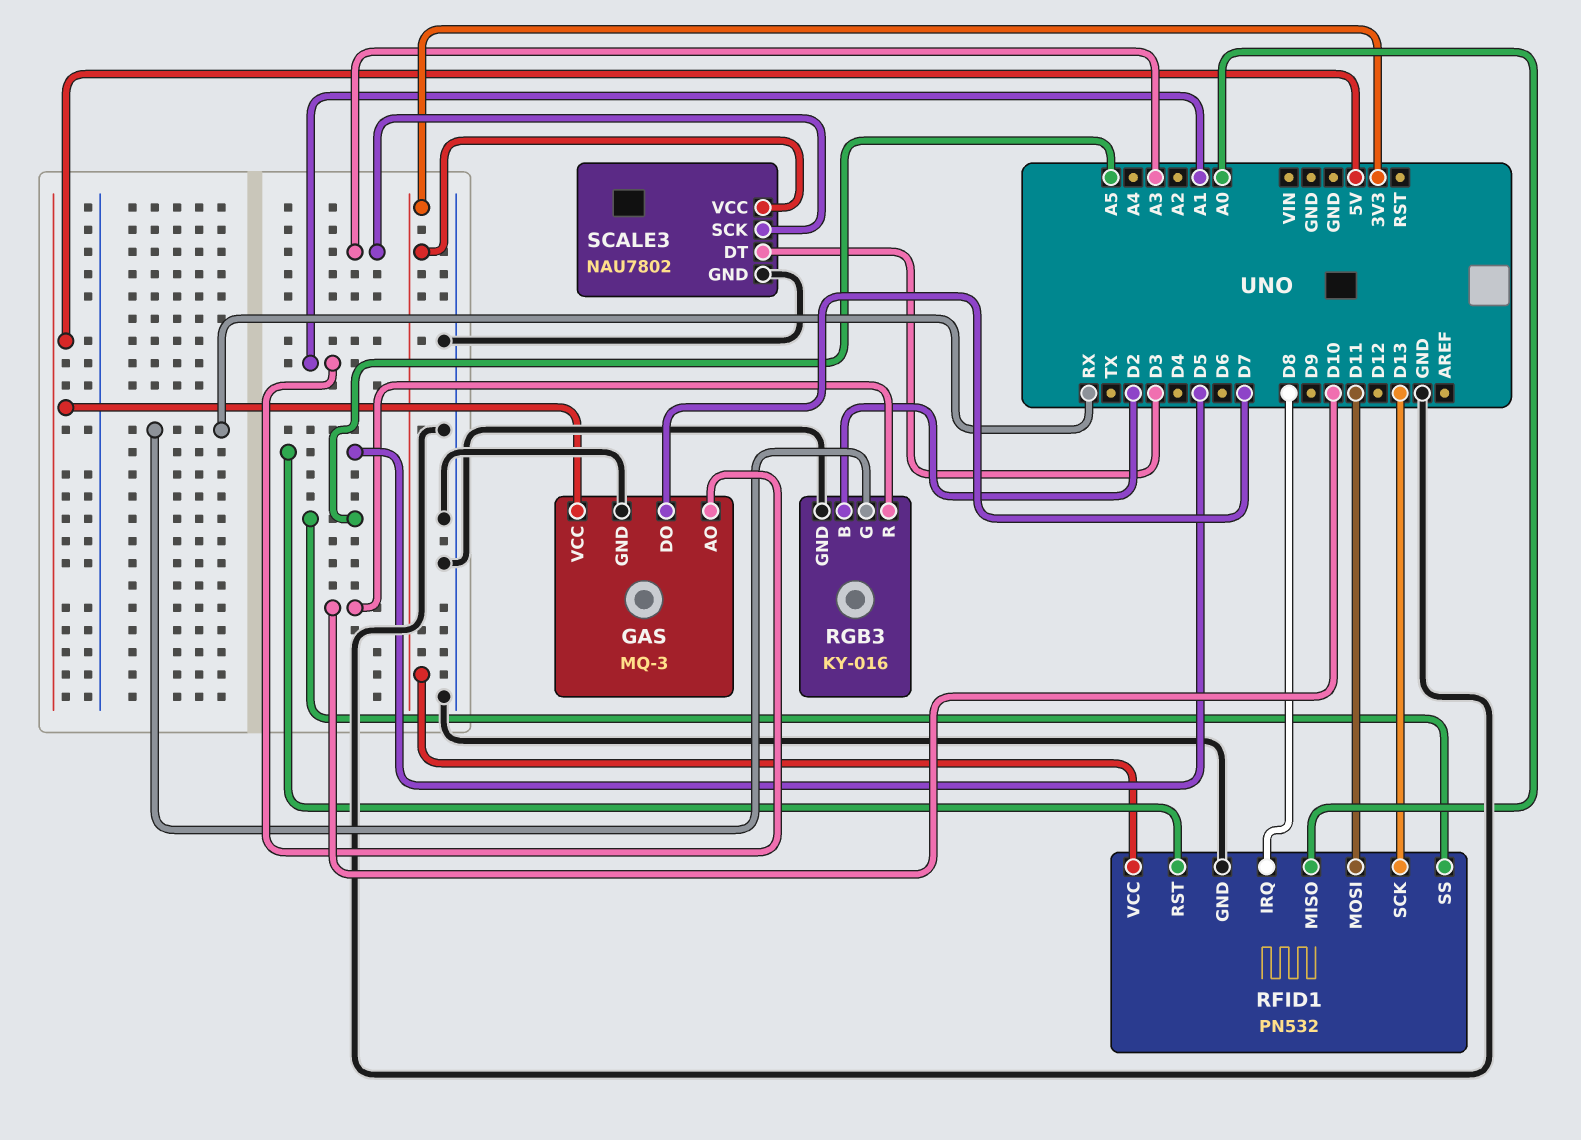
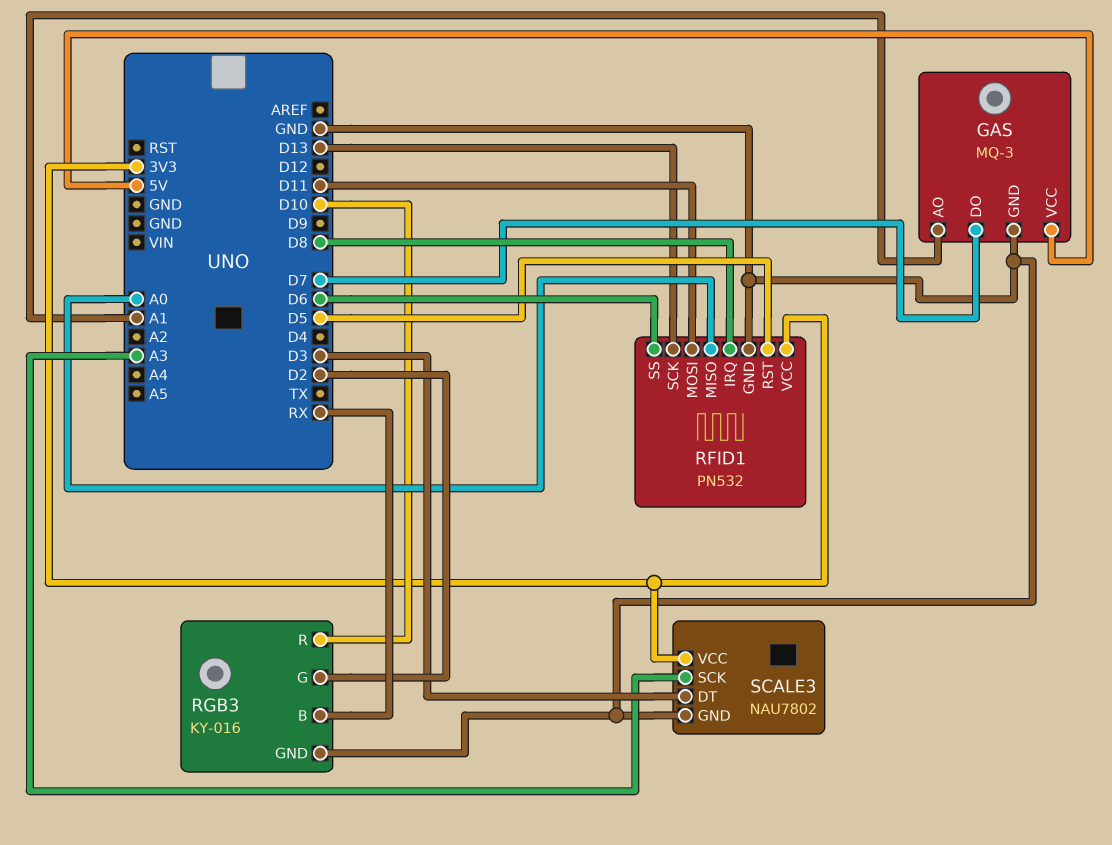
RFID1 pin SS: A5 -> D6
RGB3 pin B: D2 -> RX
RGB3 pin G: RX -> D2

